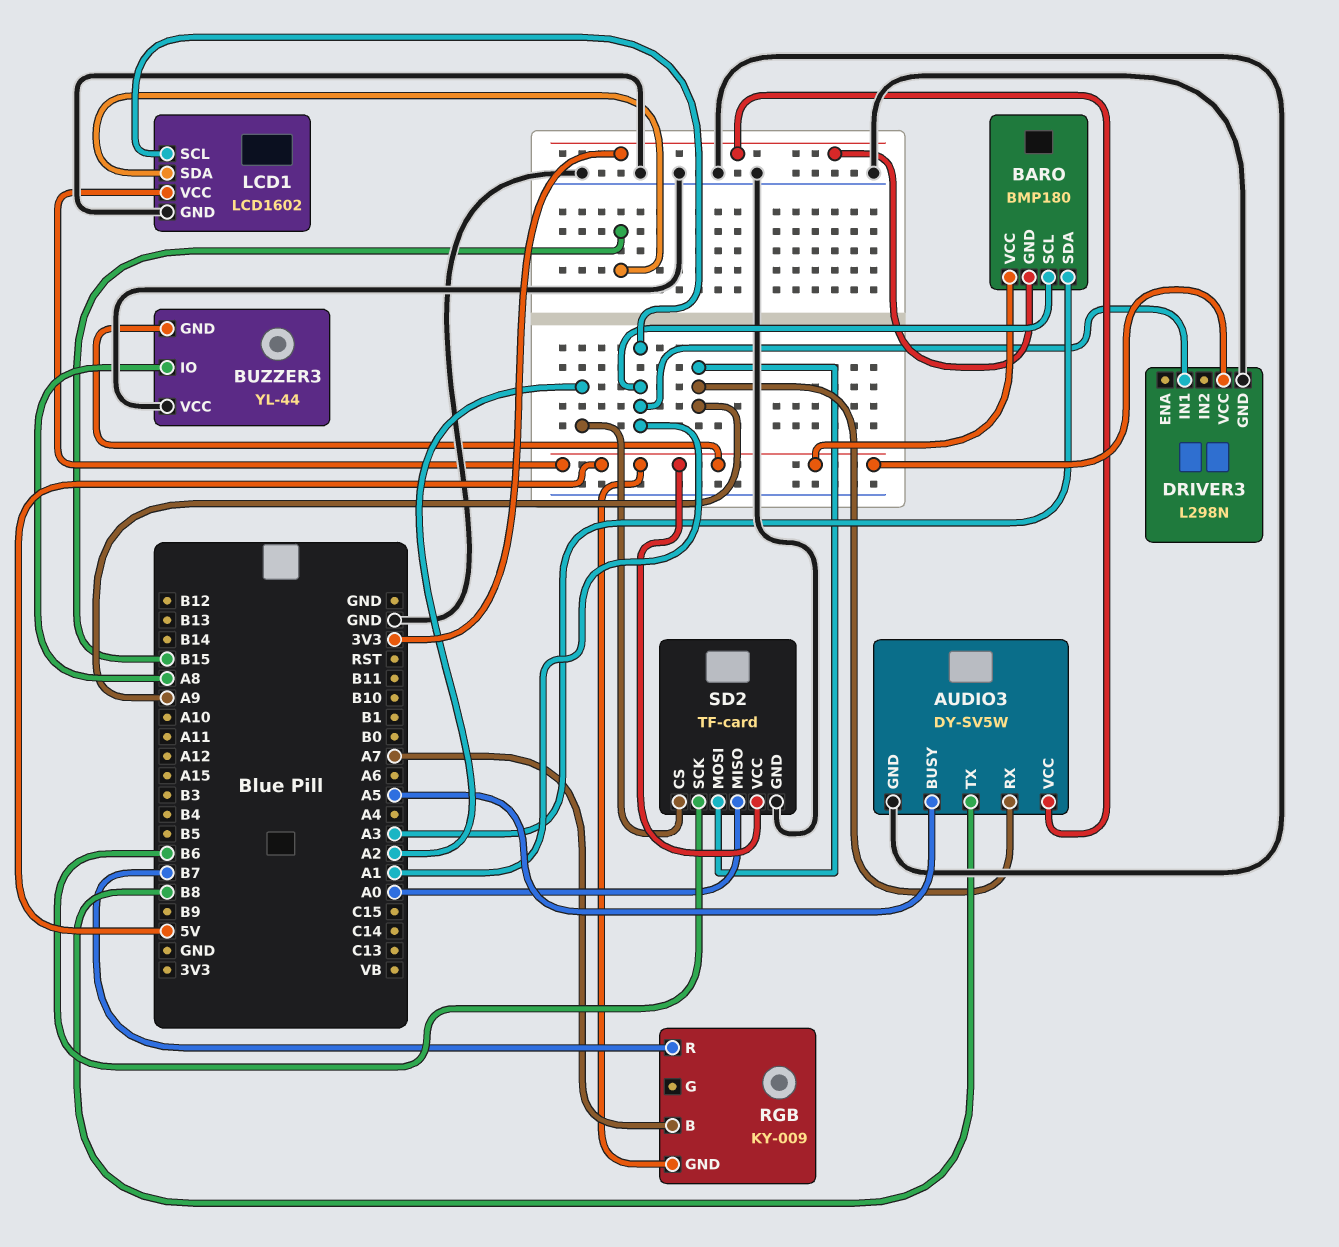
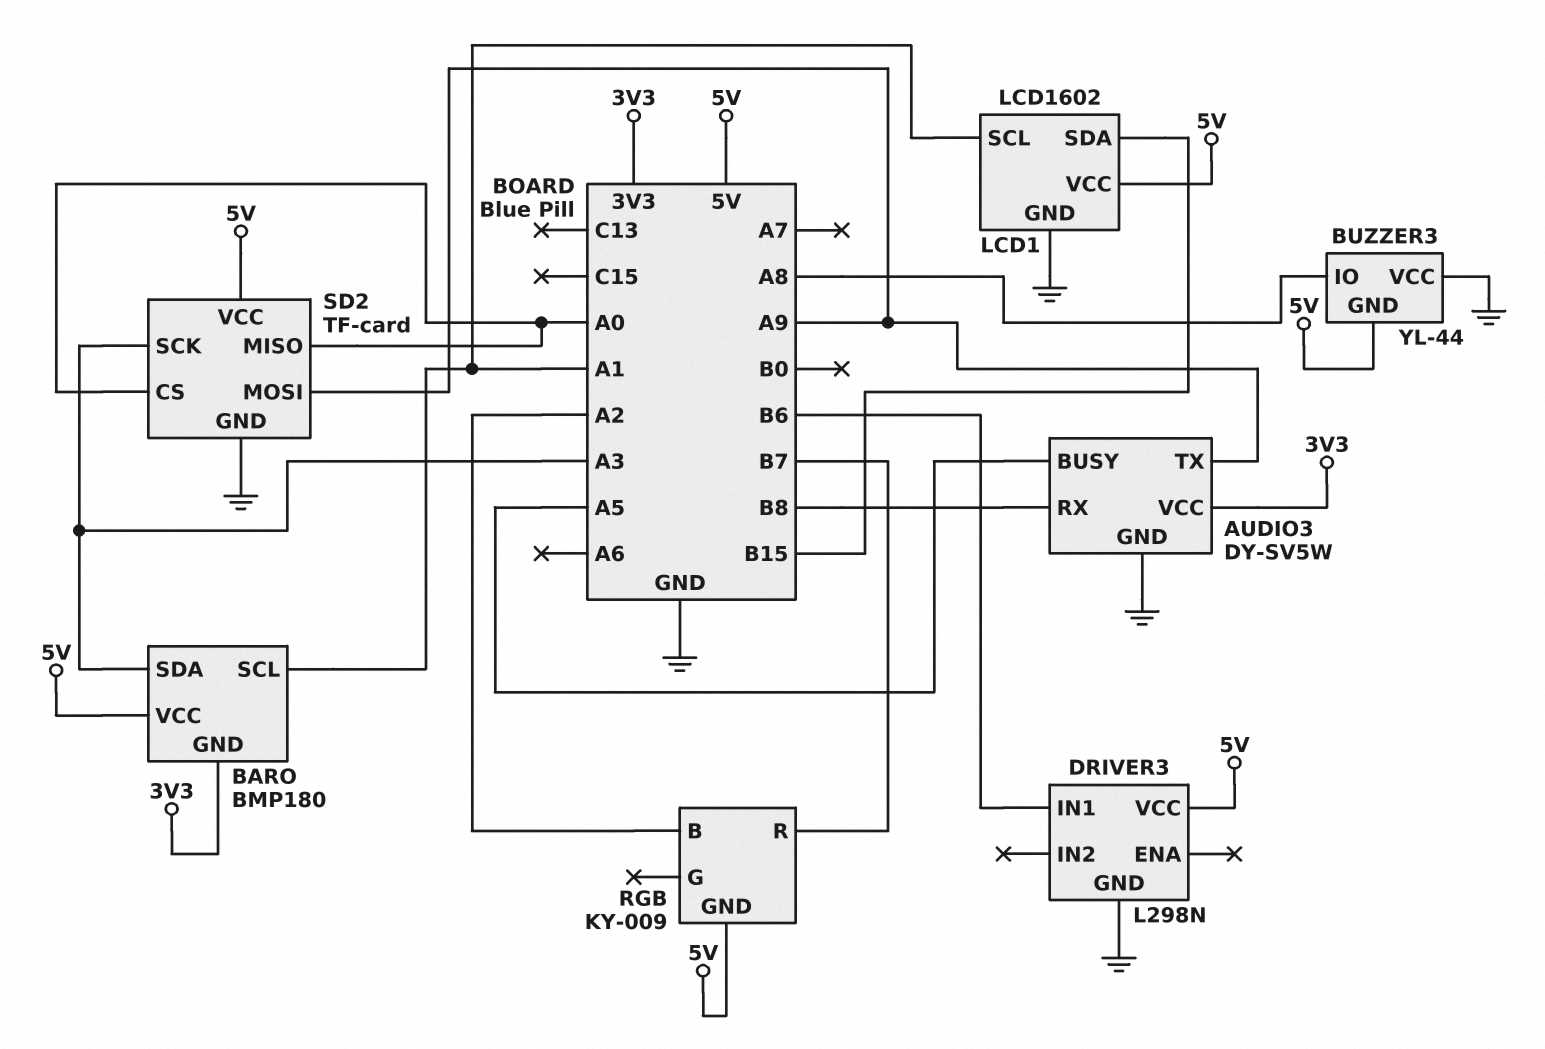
AUDIO3 pin RX: A9 -> B8
AUDIO3 pin TX: B8 -> A9
DRIVER3 pin IN1: A1 -> B6
RGB pin B: A7 -> A2
SD2 pin CS: A2 -> A0
SD2 pin SCK: B6 -> A3

